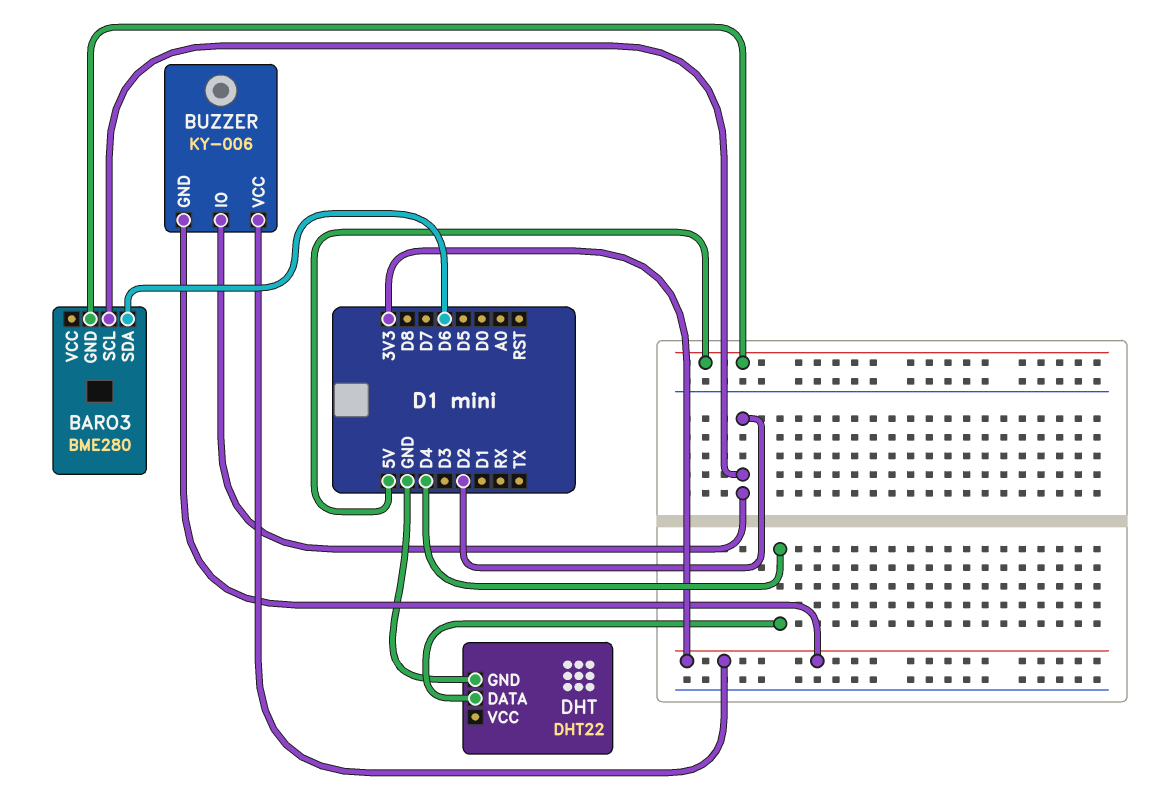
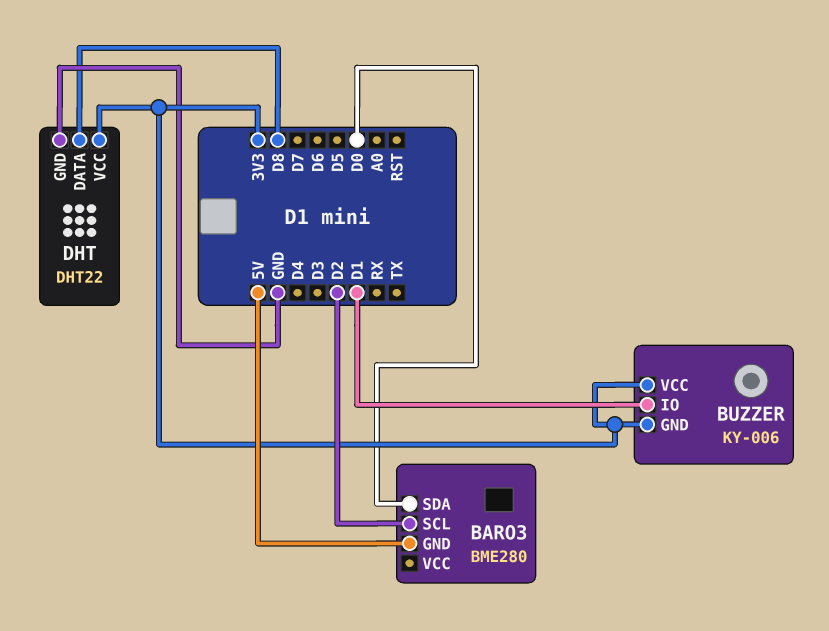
BARO3 pin SDA: D6 -> D0
BUZZER pin IO: D2 -> D1
DHT pin DATA: D4 -> D8
DHT pin VCC: none -> 3V3

